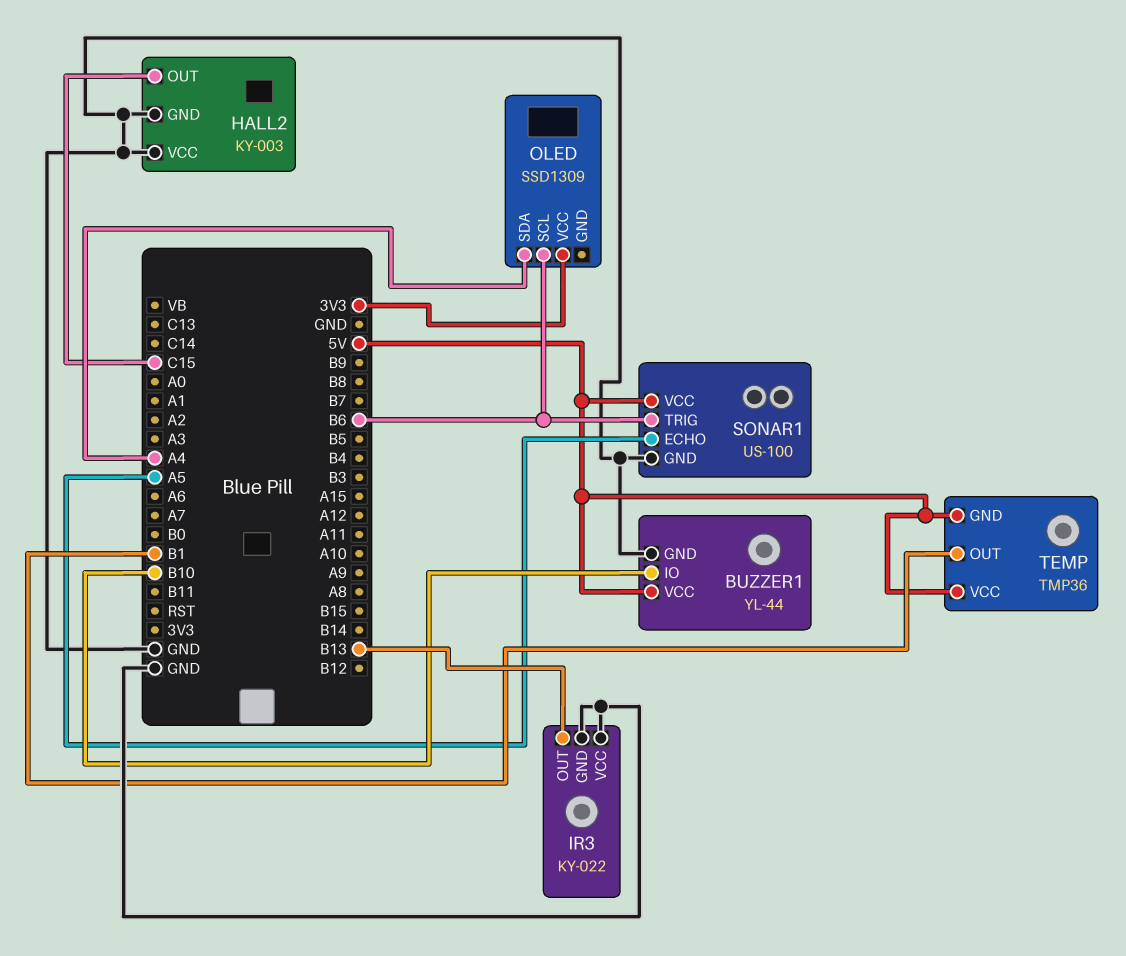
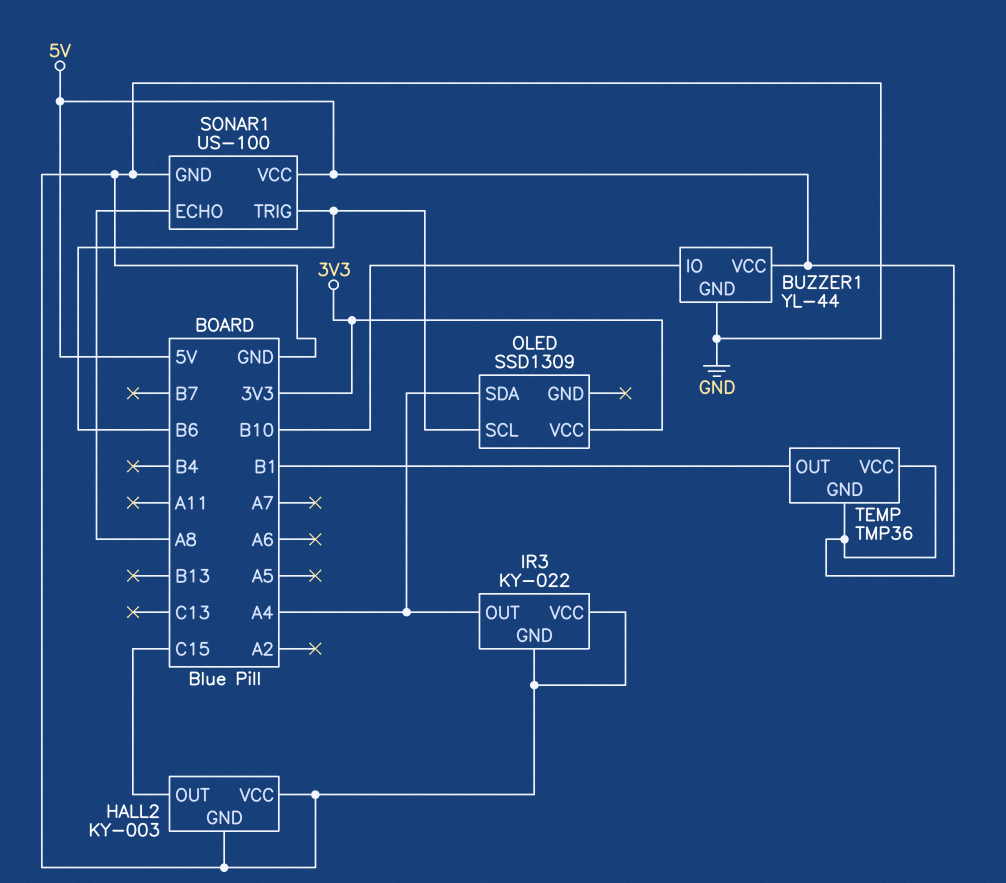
IR3 pin OUT: B13 -> A4
SONAR1 pin ECHO: A5 -> A8

